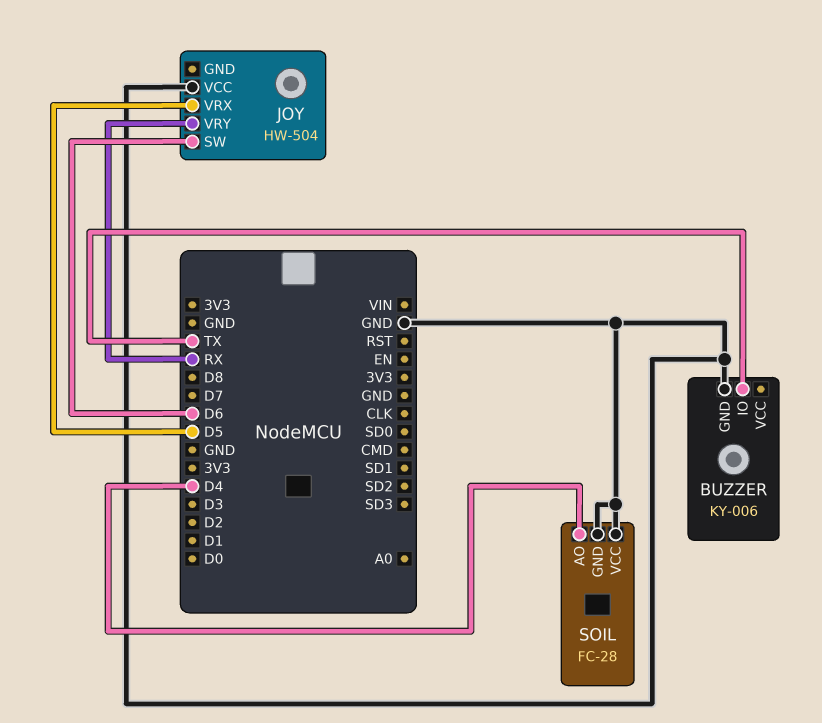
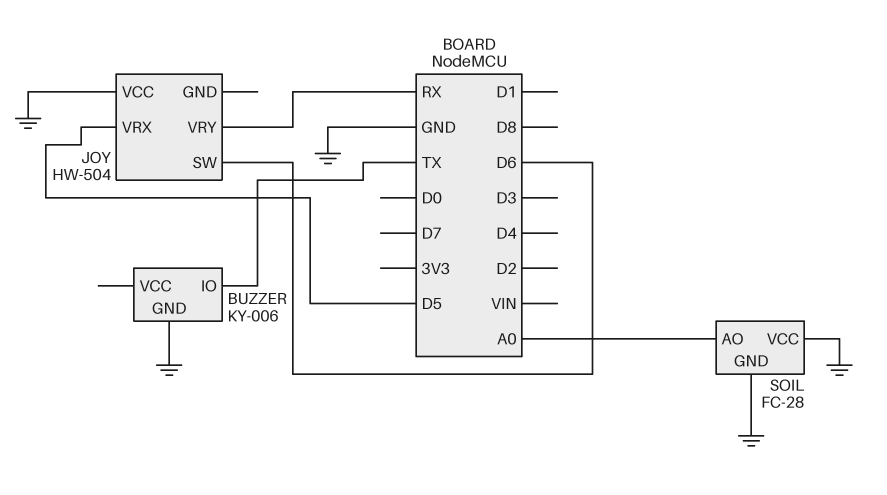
SOIL pin AO: D4 -> A0

